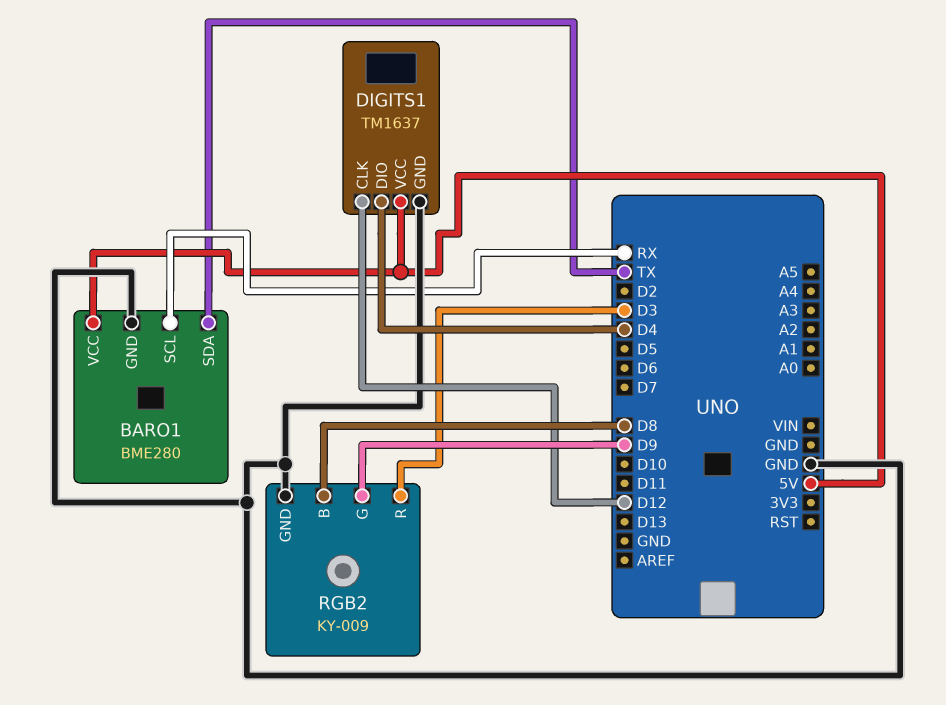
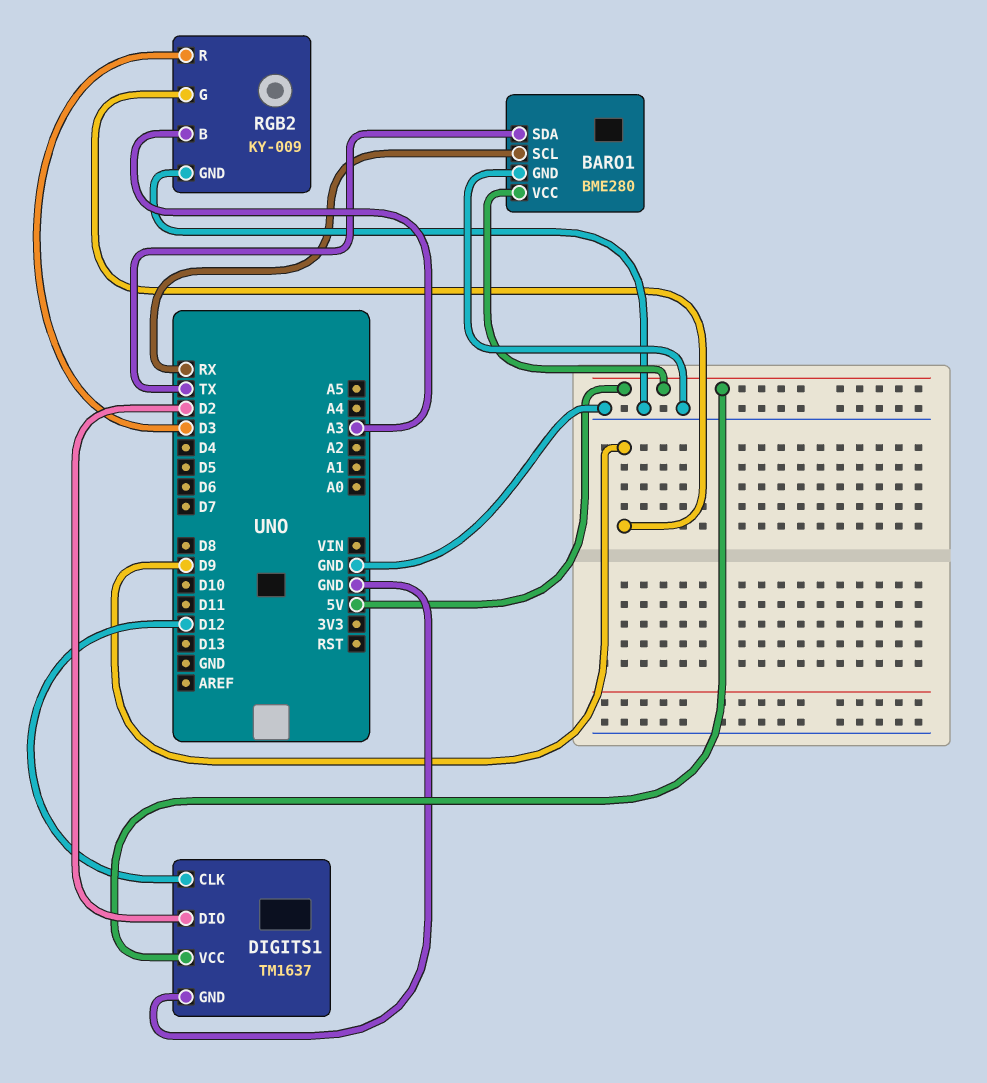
DIGITS1 pin DIO: D4 -> D2
RGB2 pin B: D8 -> A3

